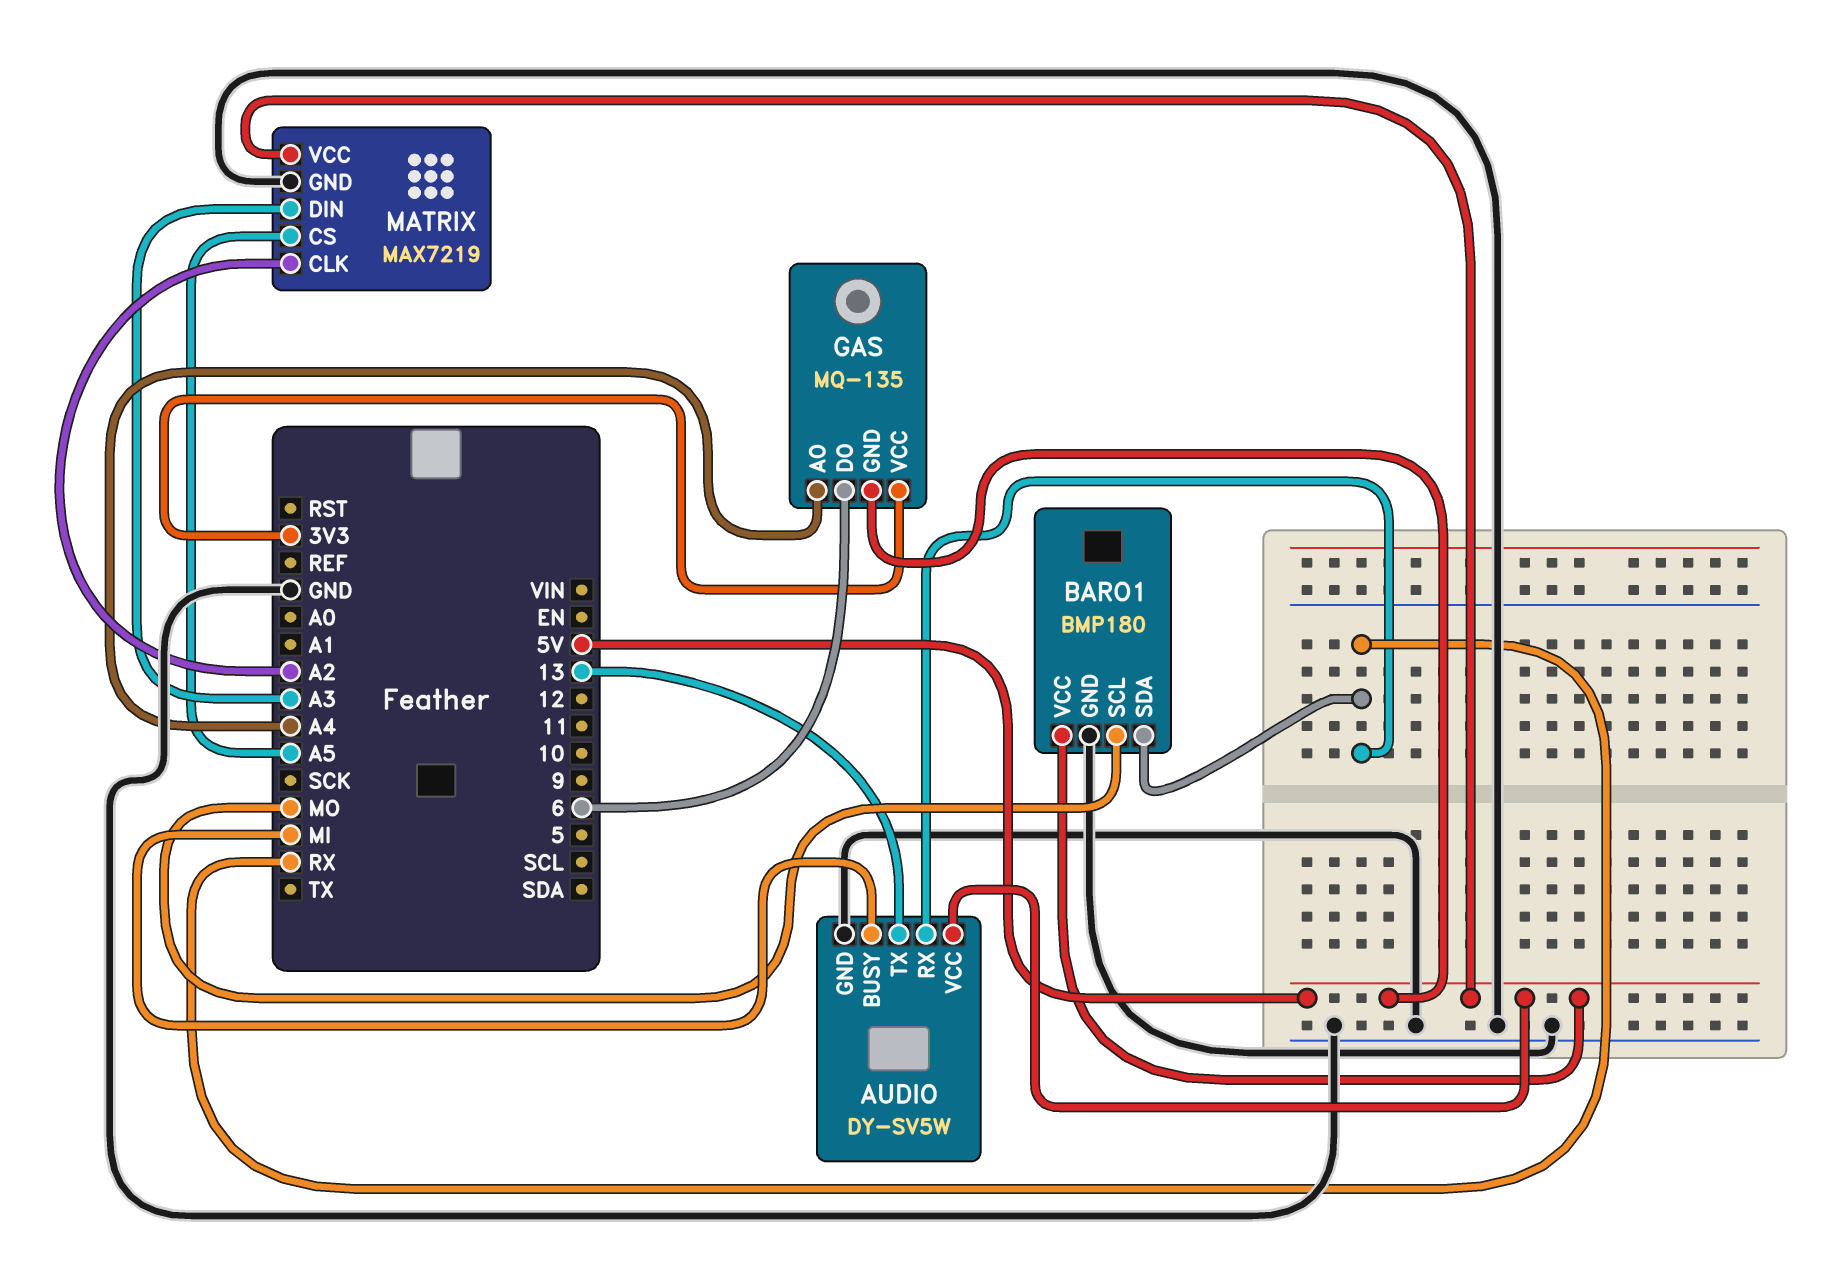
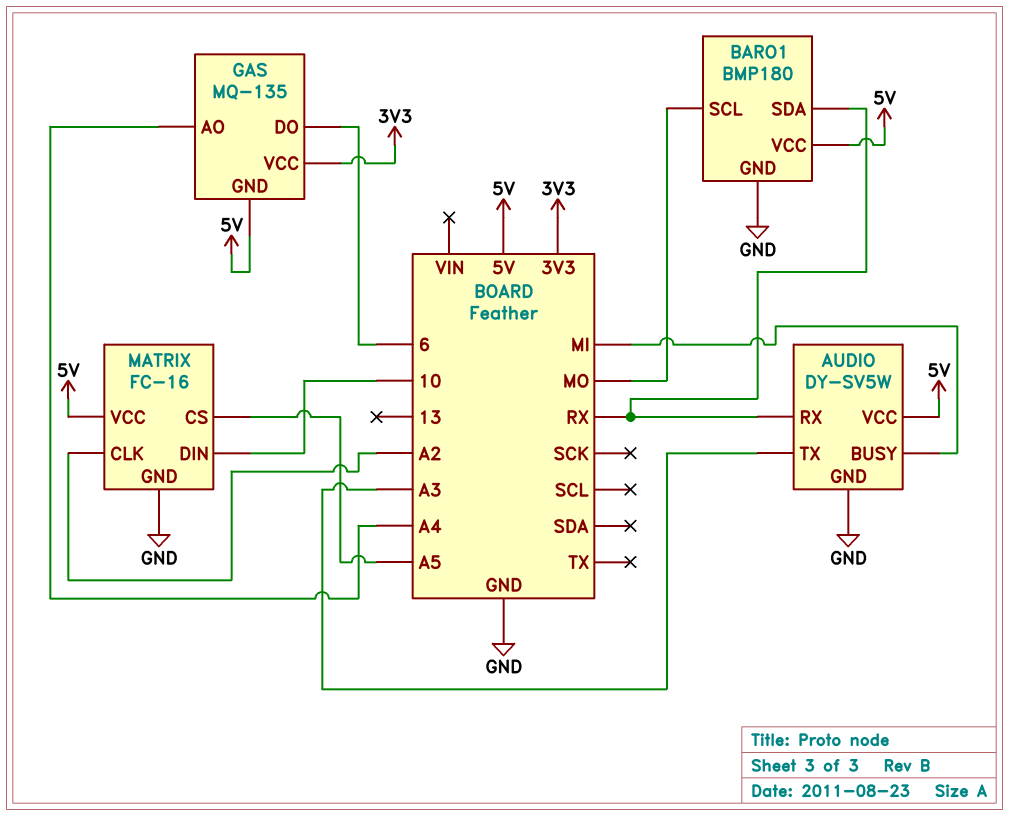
AUDIO pin TX: 13 -> A3
MATRIX: MAX7219 -> FC-16
MATRIX pin DIN: A3 -> 10

